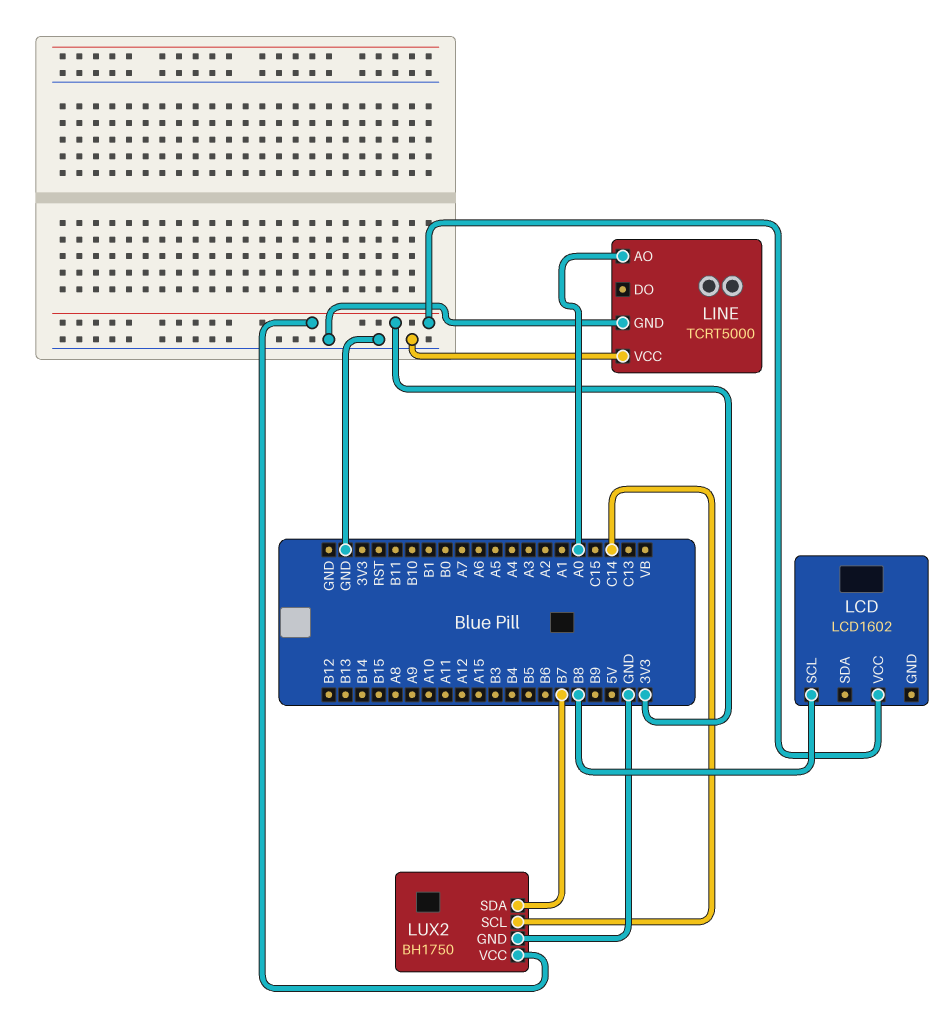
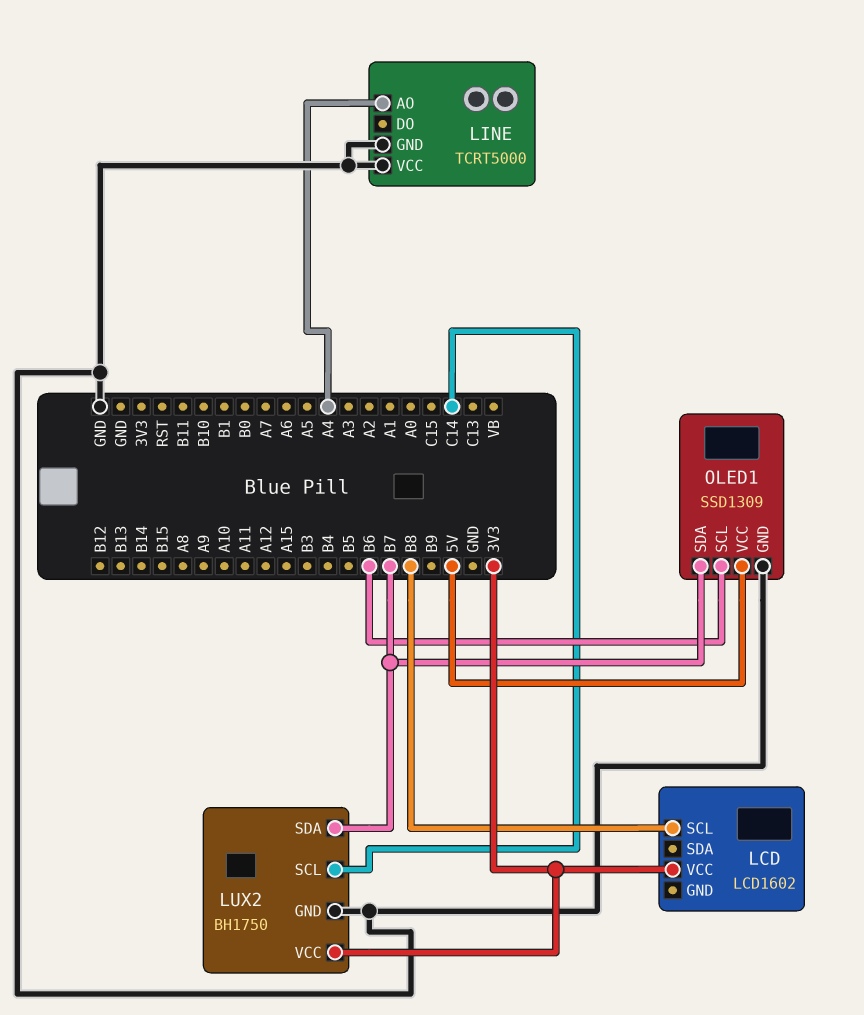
LINE pin AO: A0 -> A4
OLED1: none -> SSD1309
OLED1 pin GND: none -> GND
OLED1 pin SCL: none -> B6
OLED1 pin SDA: none -> B7
OLED1 pin VCC: none -> 5V

